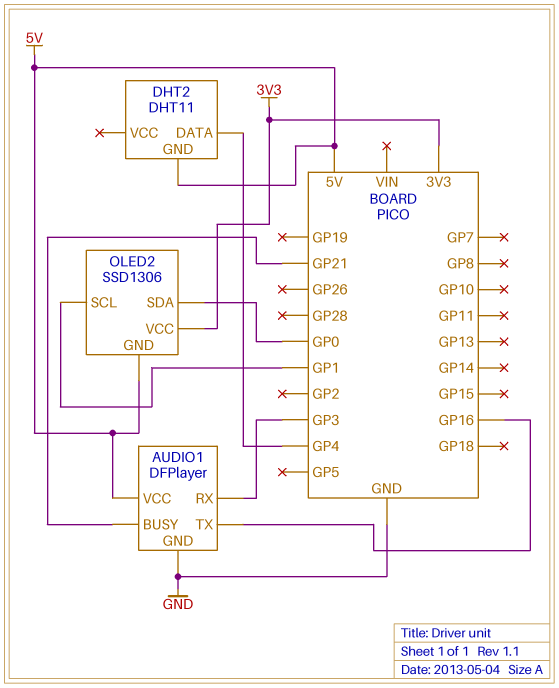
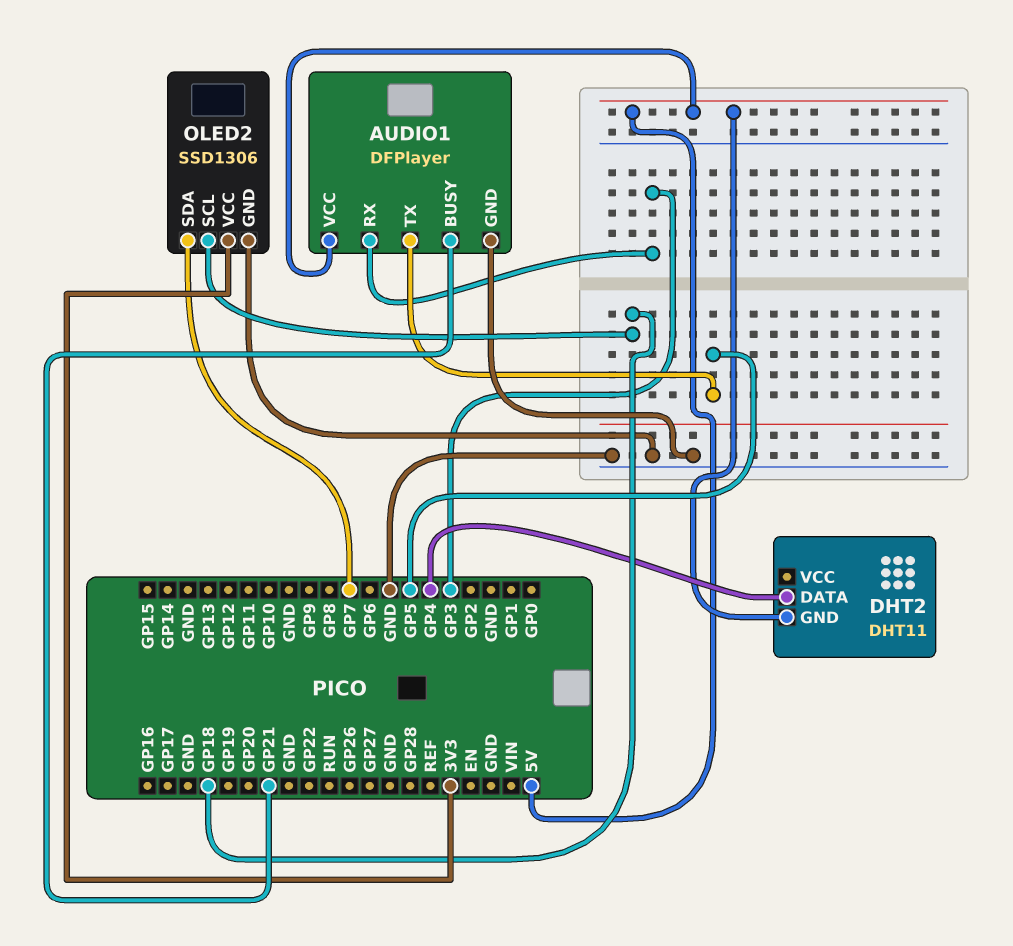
AUDIO1 pin TX: GP16 -> GP5
OLED2 pin GND: 5V -> GND
OLED2 pin SCL: GP1 -> GP18
OLED2 pin SDA: GP0 -> GP7

